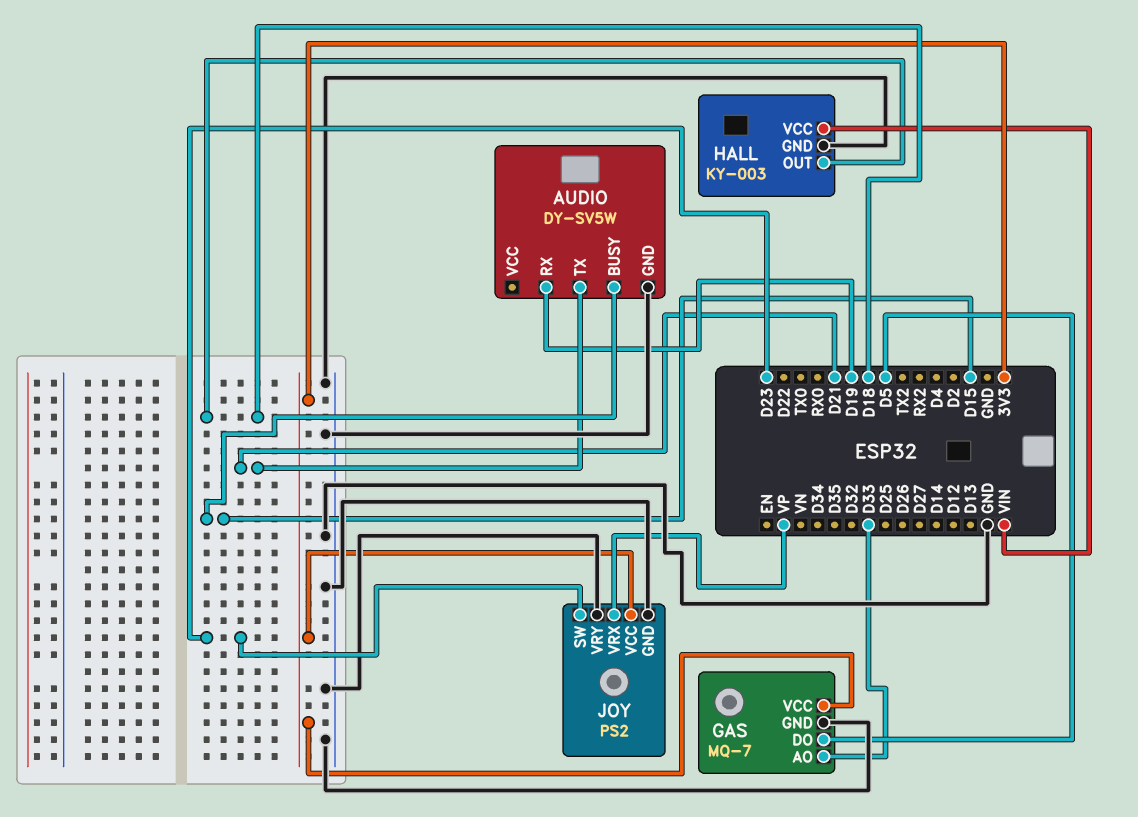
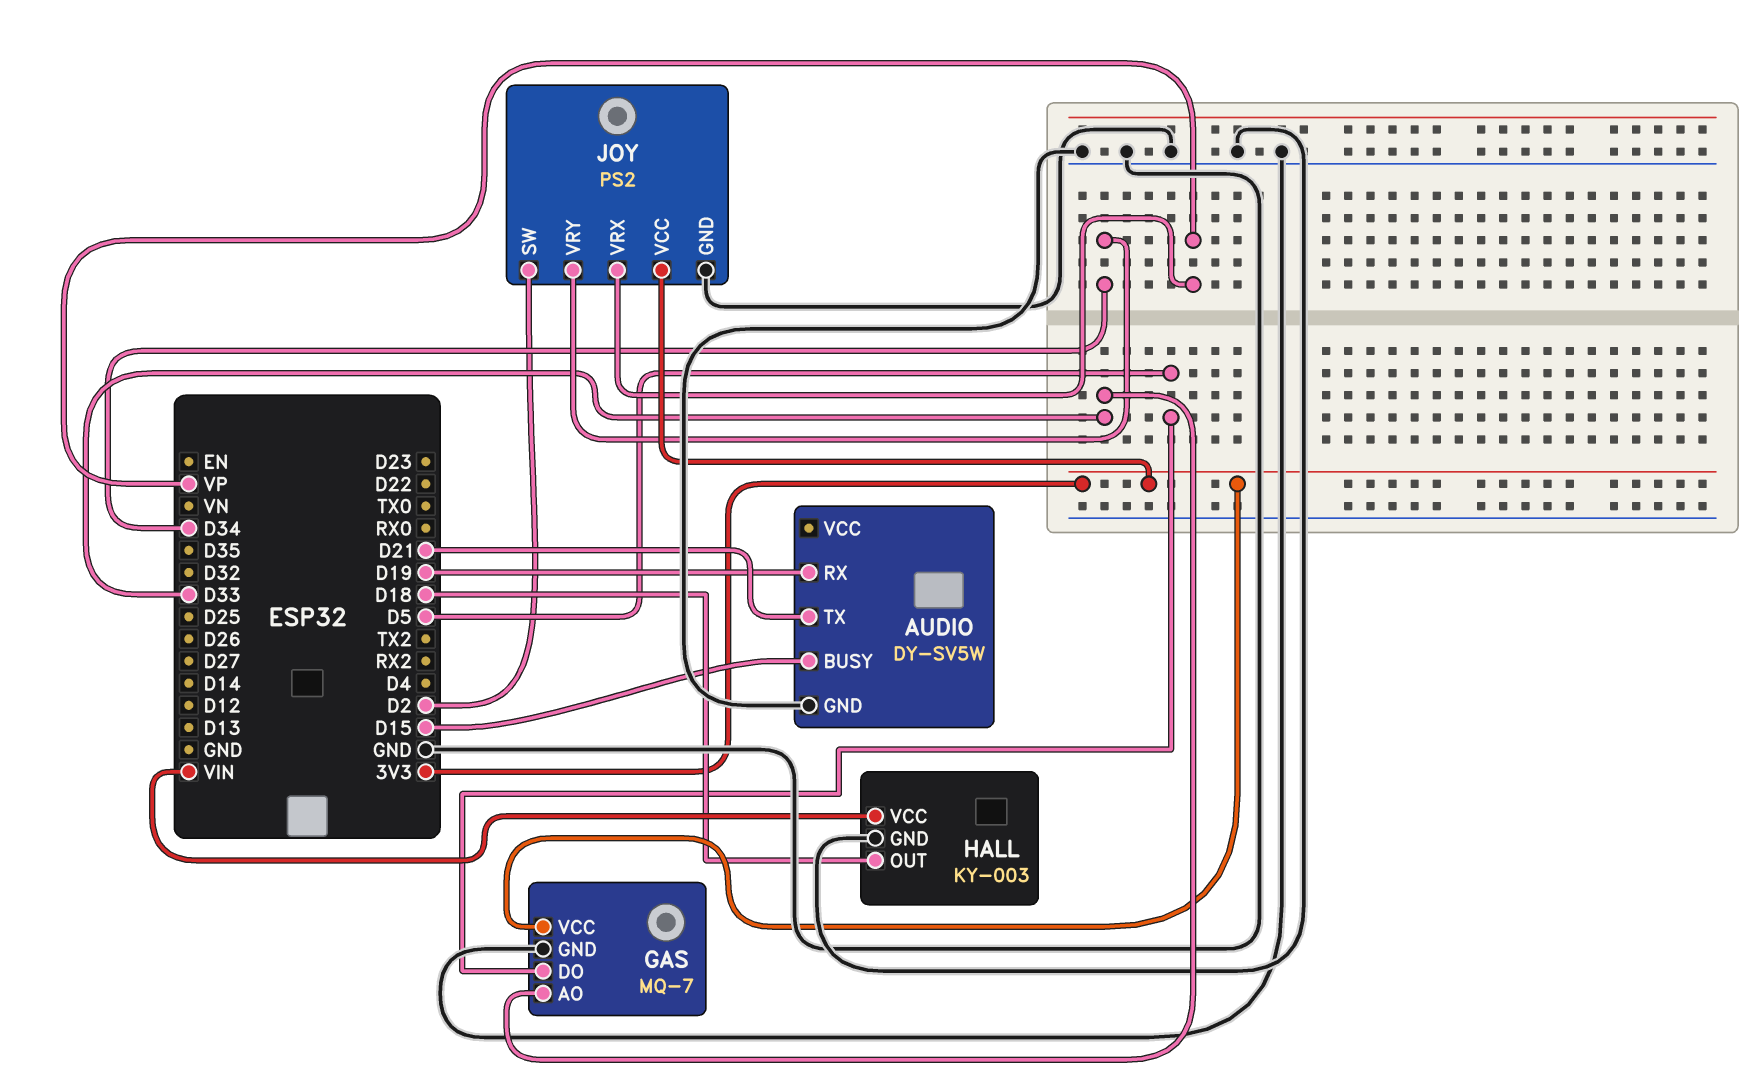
JOY pin SW: D23 -> D2
JOY pin VRY: GND -> D34

